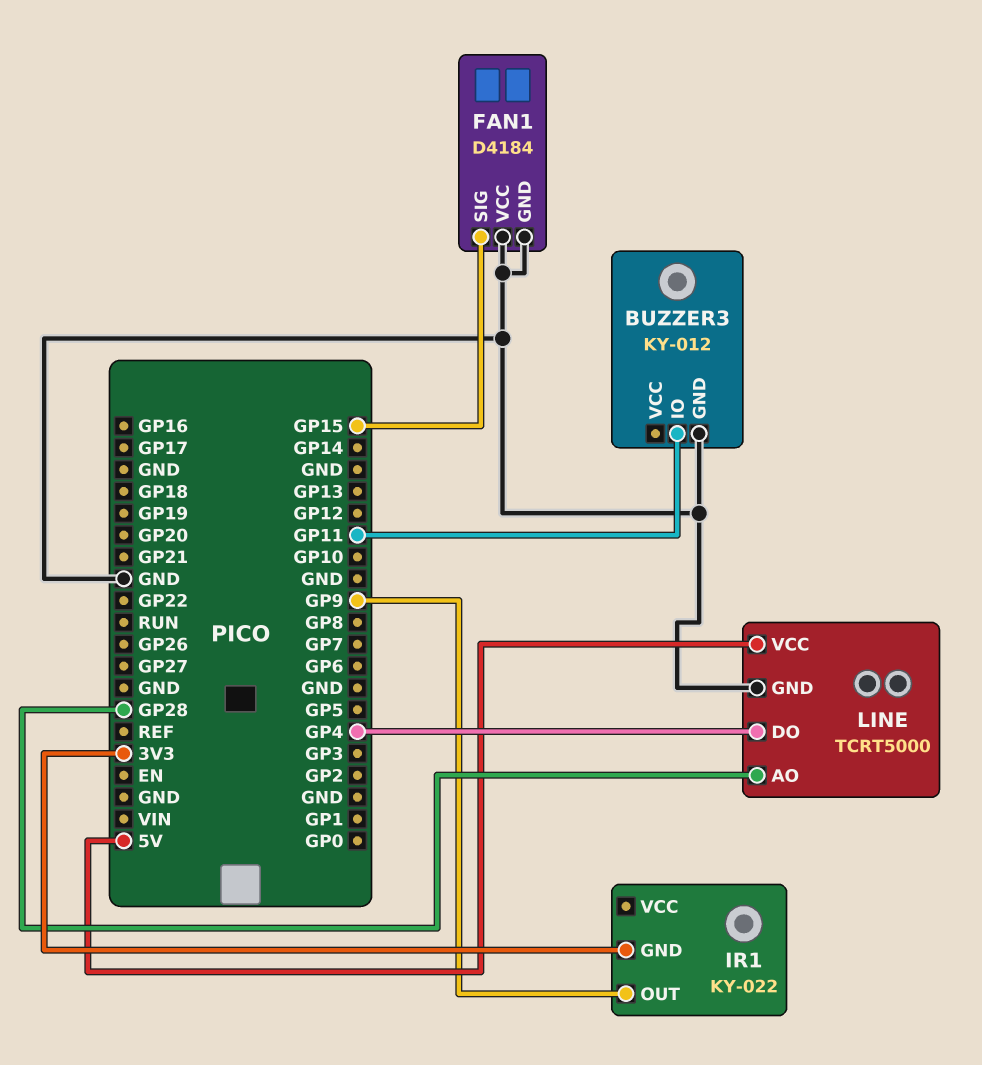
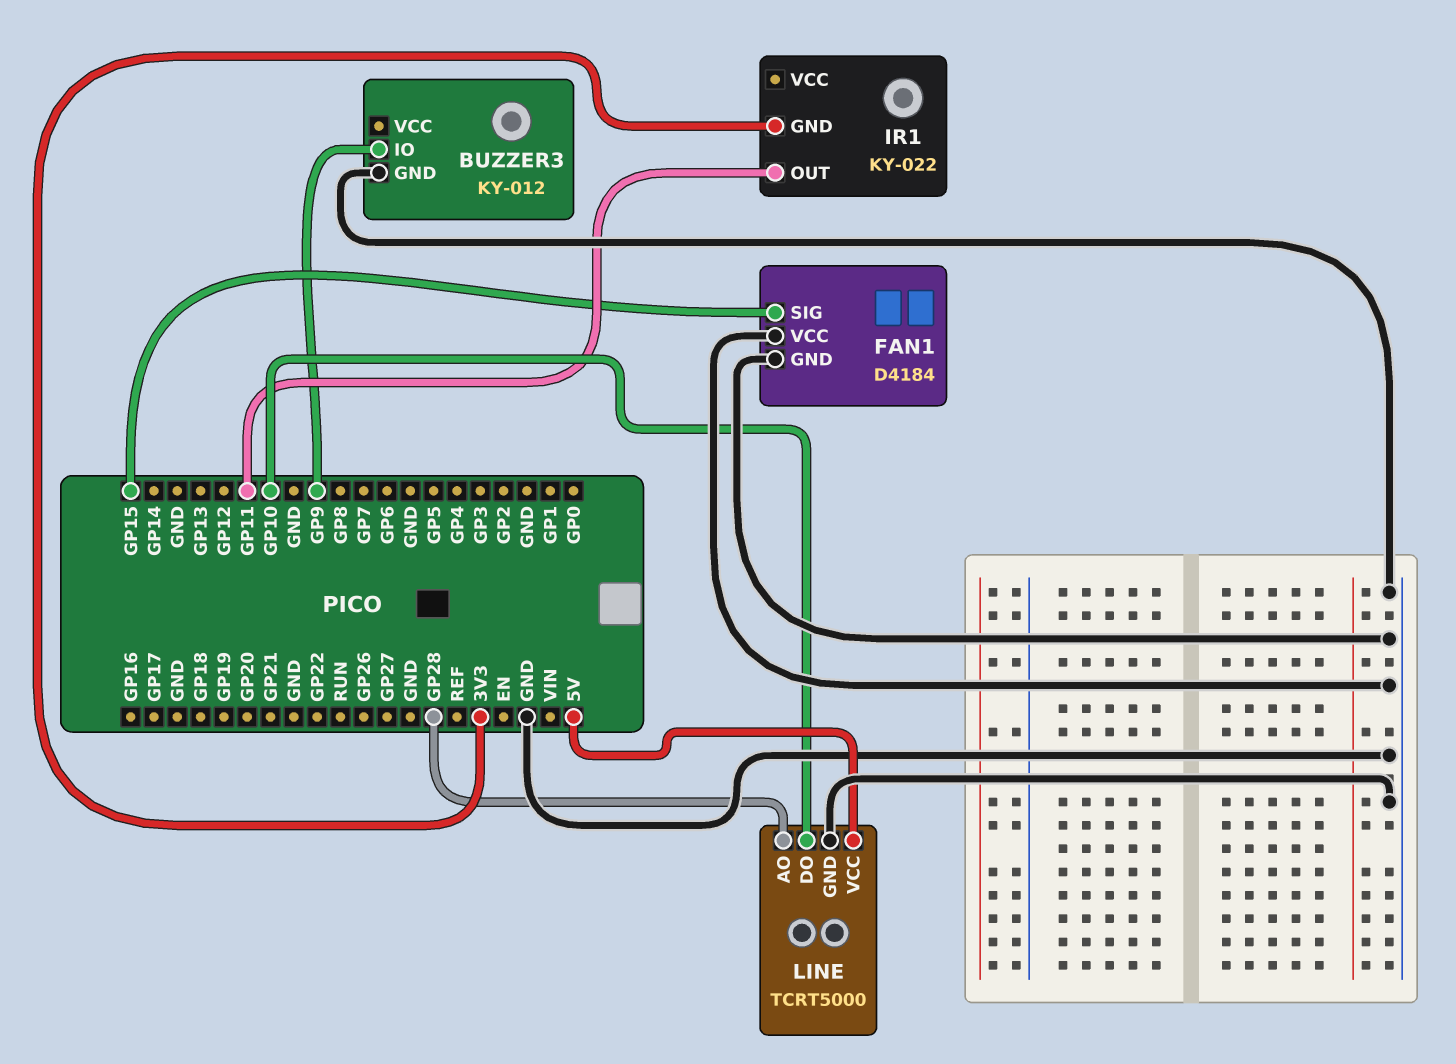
BUZZER3 pin IO: GP11 -> GP9
IR1 pin OUT: GP9 -> GP11
LINE pin DO: GP4 -> GP10

